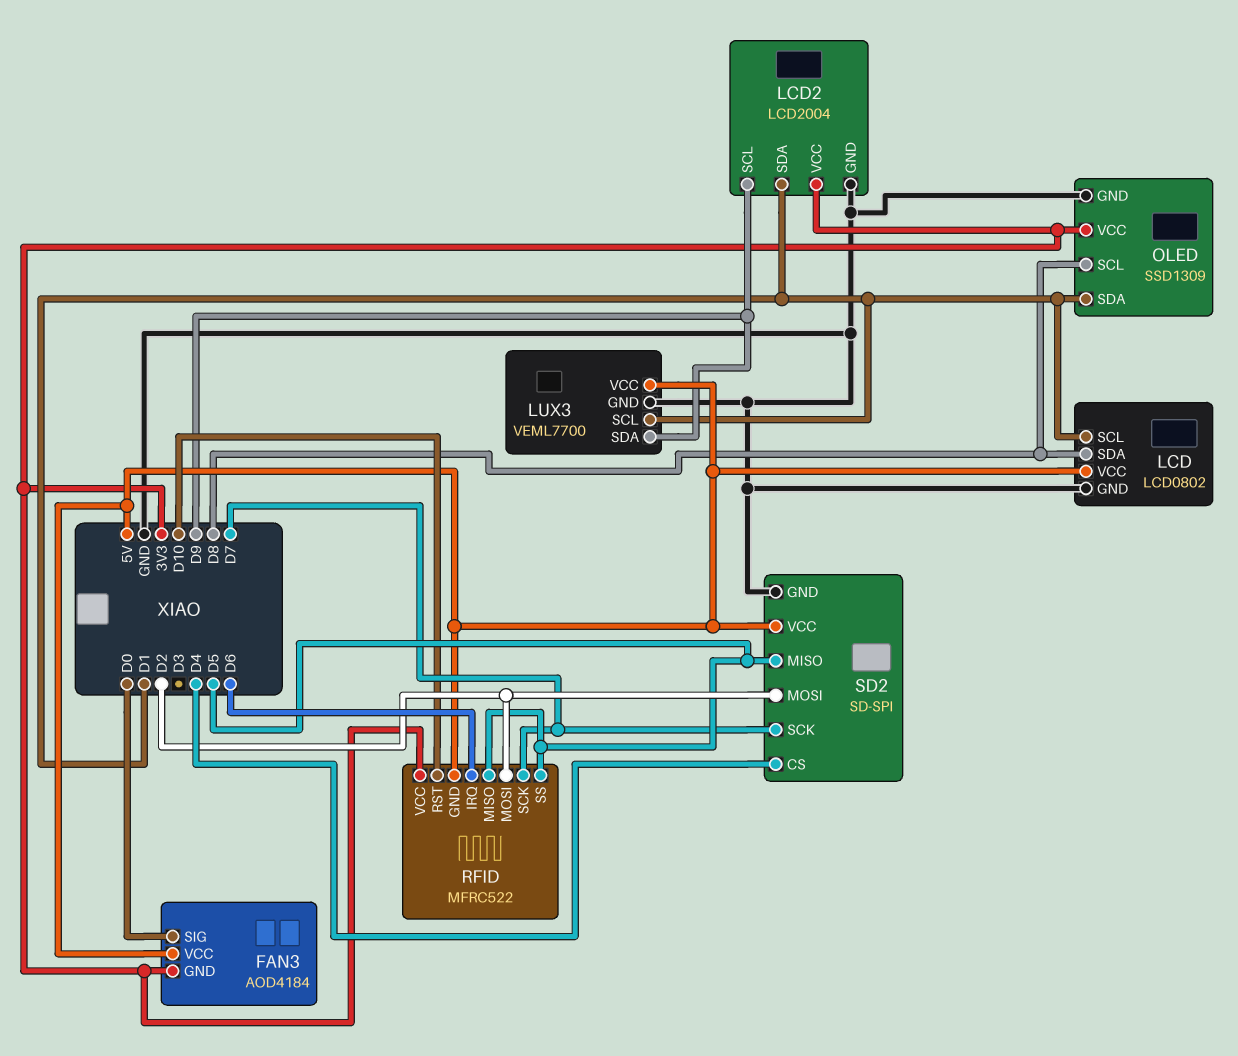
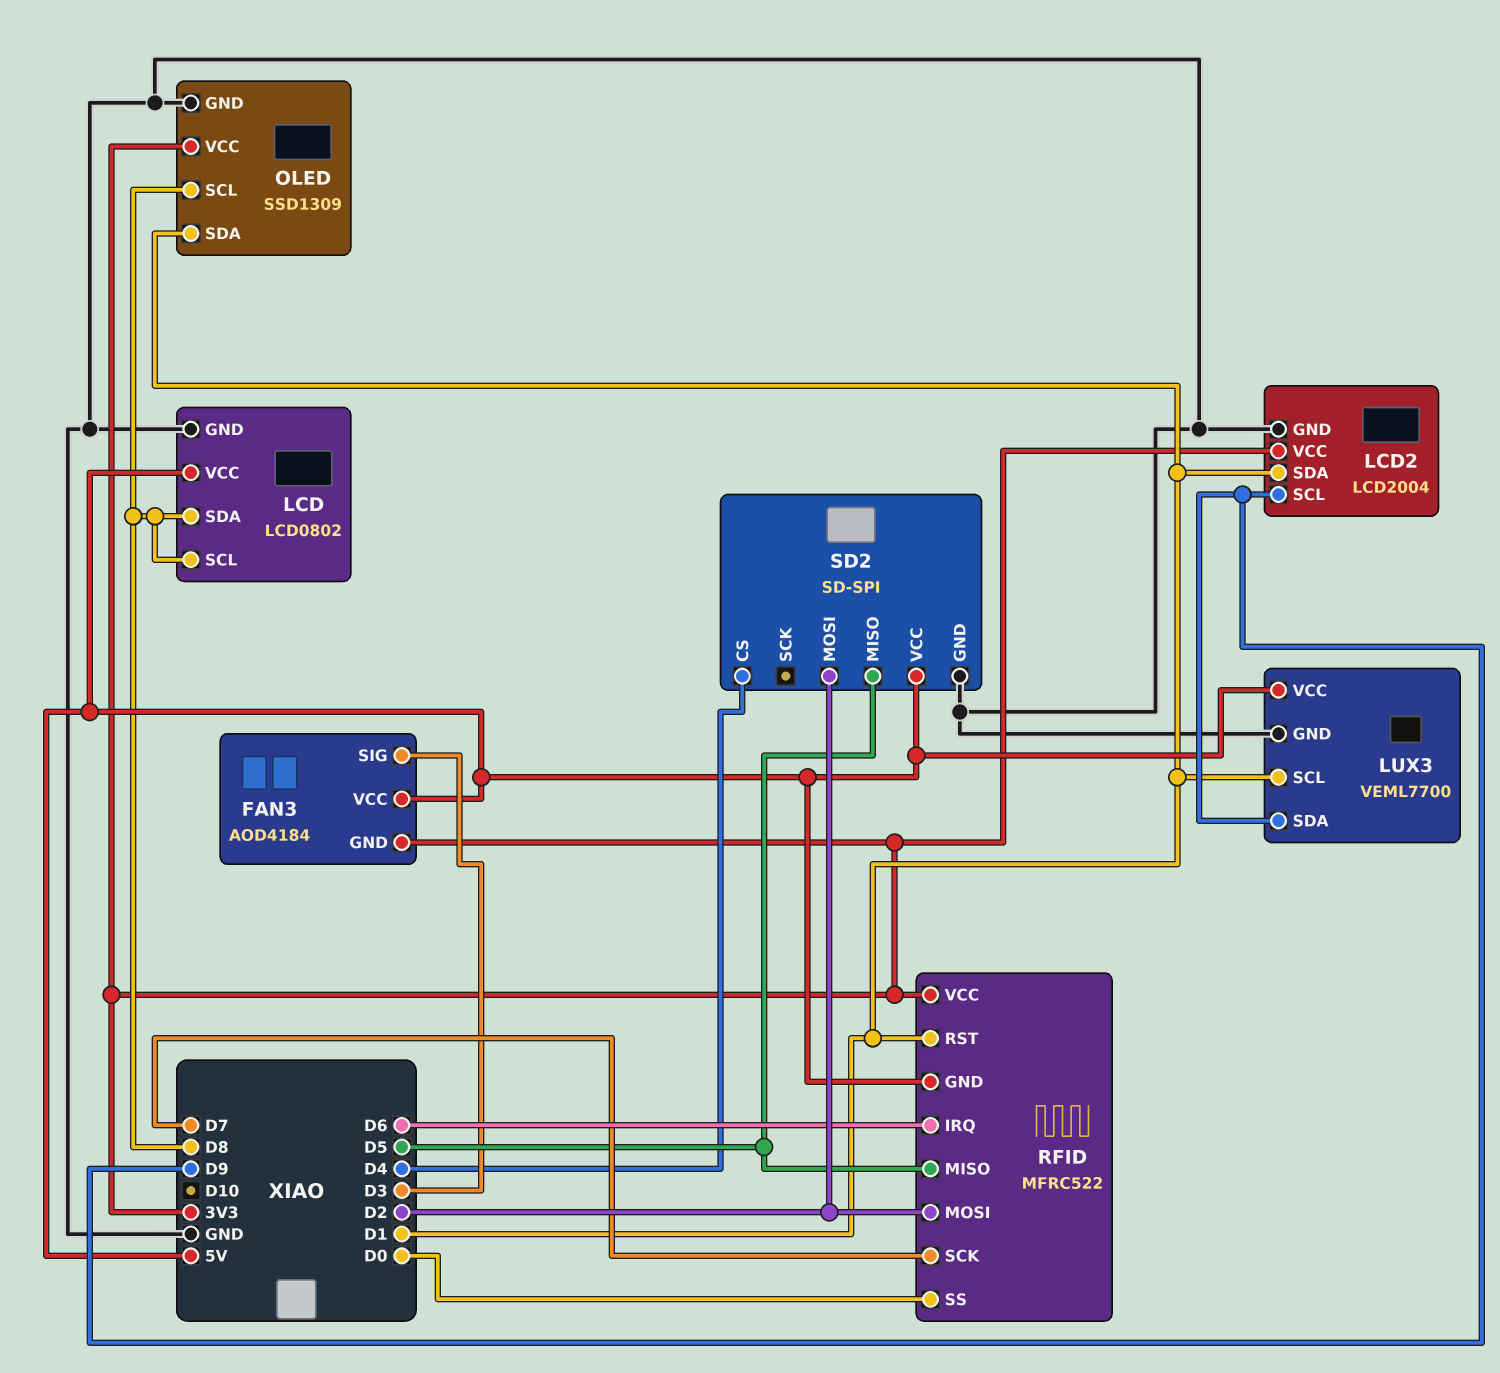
FAN3 pin SIG: D0 -> D3
LCD pin SCL: D1 -> D8
RFID pin RST: D10 -> D1
RFID pin SS: D5 -> D0
SD2 pin SCK: D7 -> none

